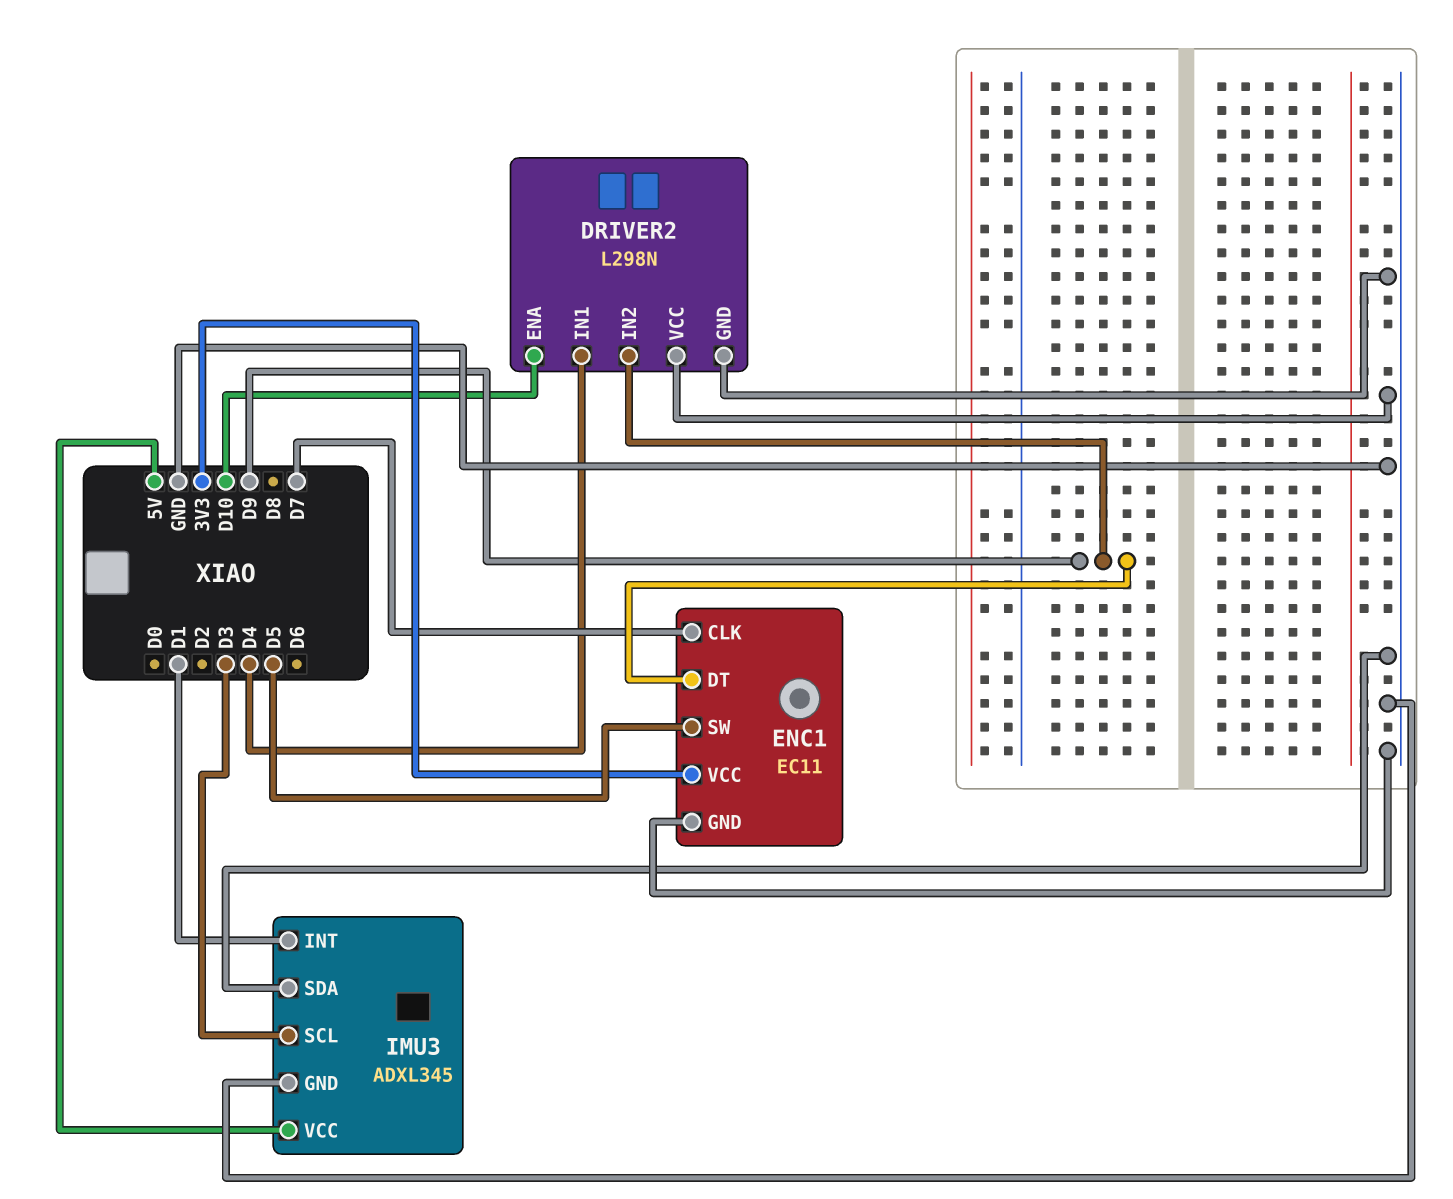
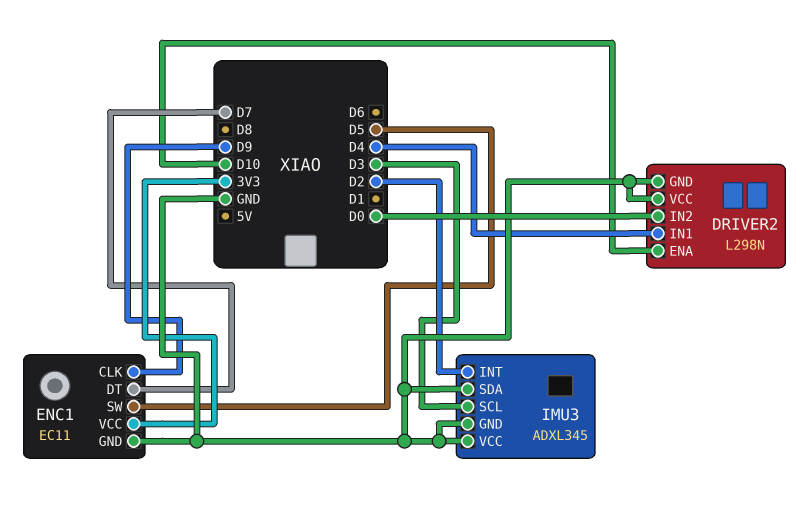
DRIVER2 pin IN2: D9 -> D0
ENC1 pin CLK: D7 -> D9
ENC1 pin DT: D9 -> D7
IMU3 pin INT: D1 -> D2
IMU3 pin VCC: 5V -> GND

